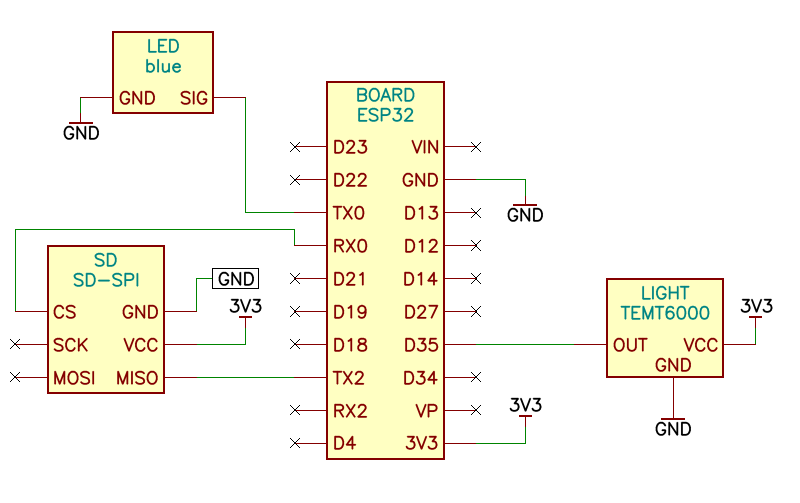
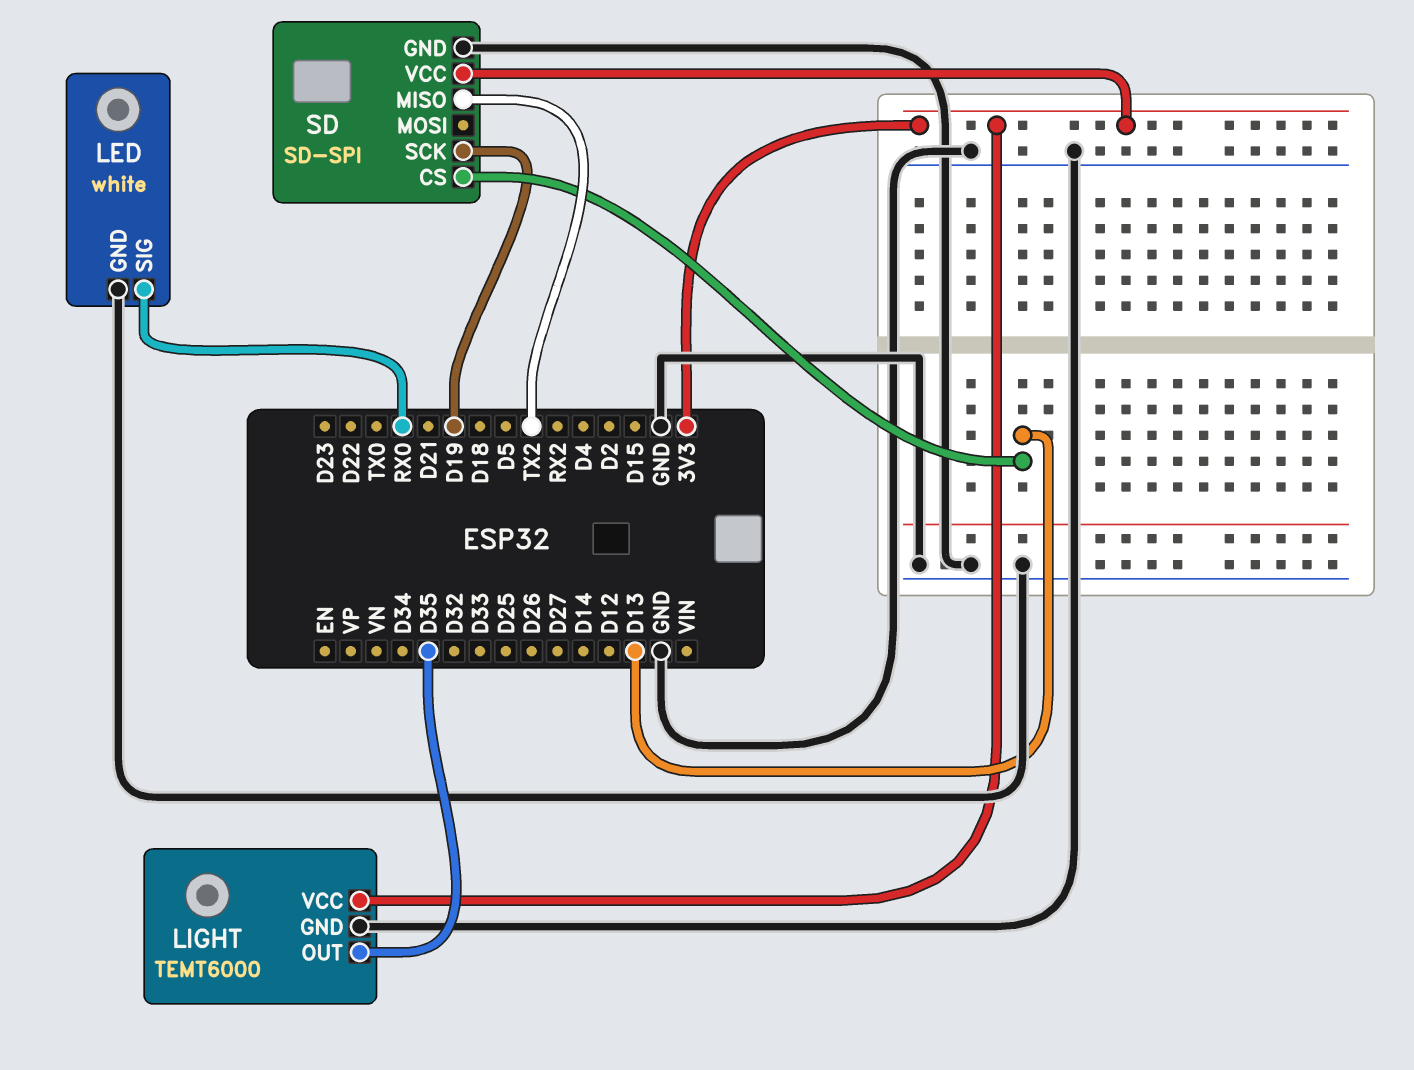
LED: blue -> white
LED pin SIG: TX0 -> RX0
SD pin CS: RX0 -> D13
SD pin SCK: none -> D19

